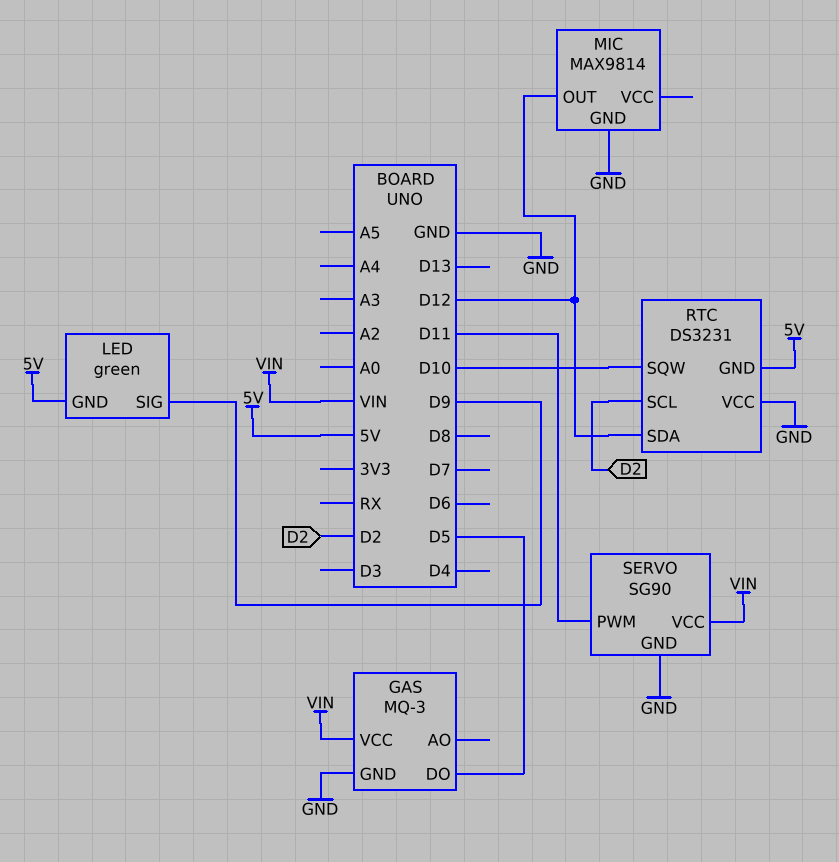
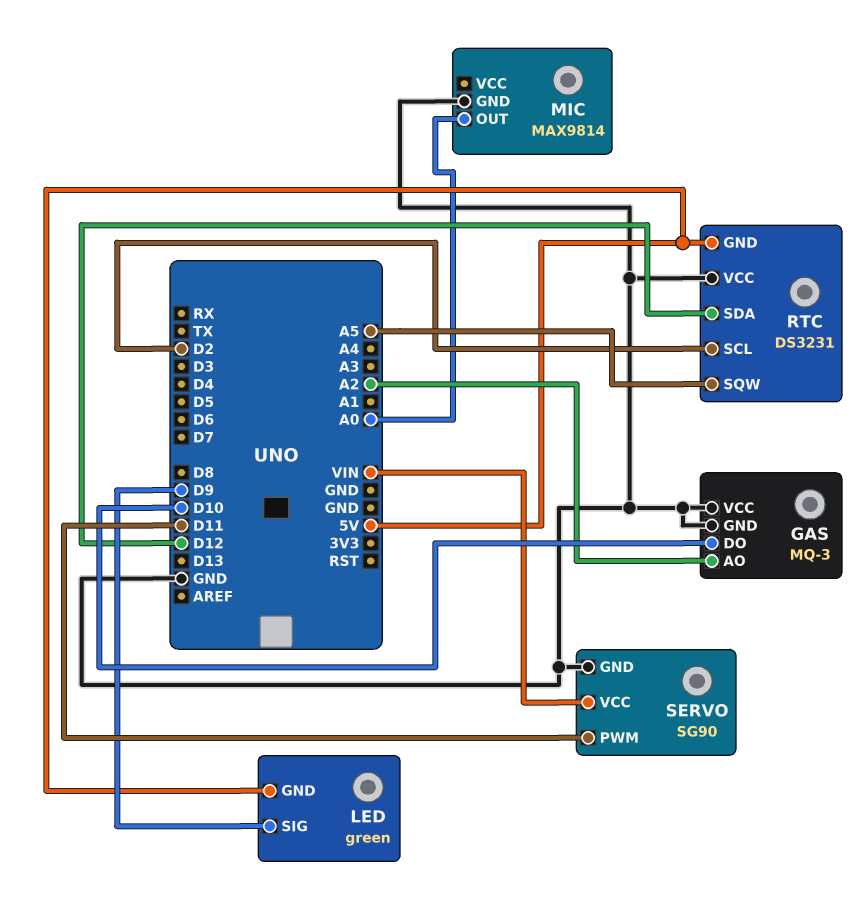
GAS pin AO: none -> A2
GAS pin DO: D5 -> D10
GAS pin VCC: VIN -> GND
MIC pin OUT: D12 -> A0
RTC pin SQW: D10 -> A5

